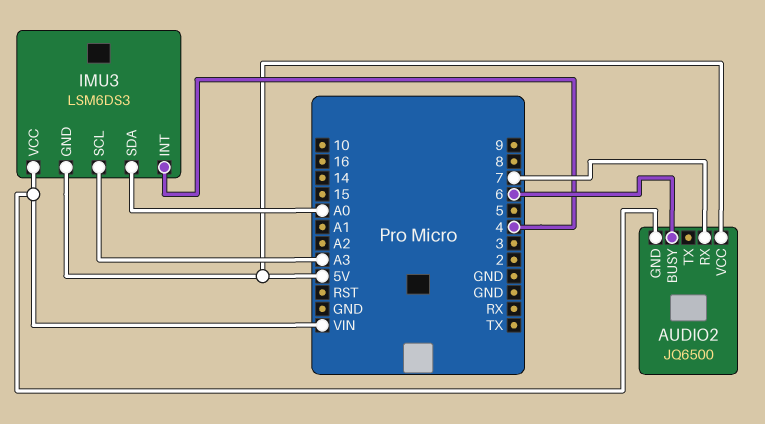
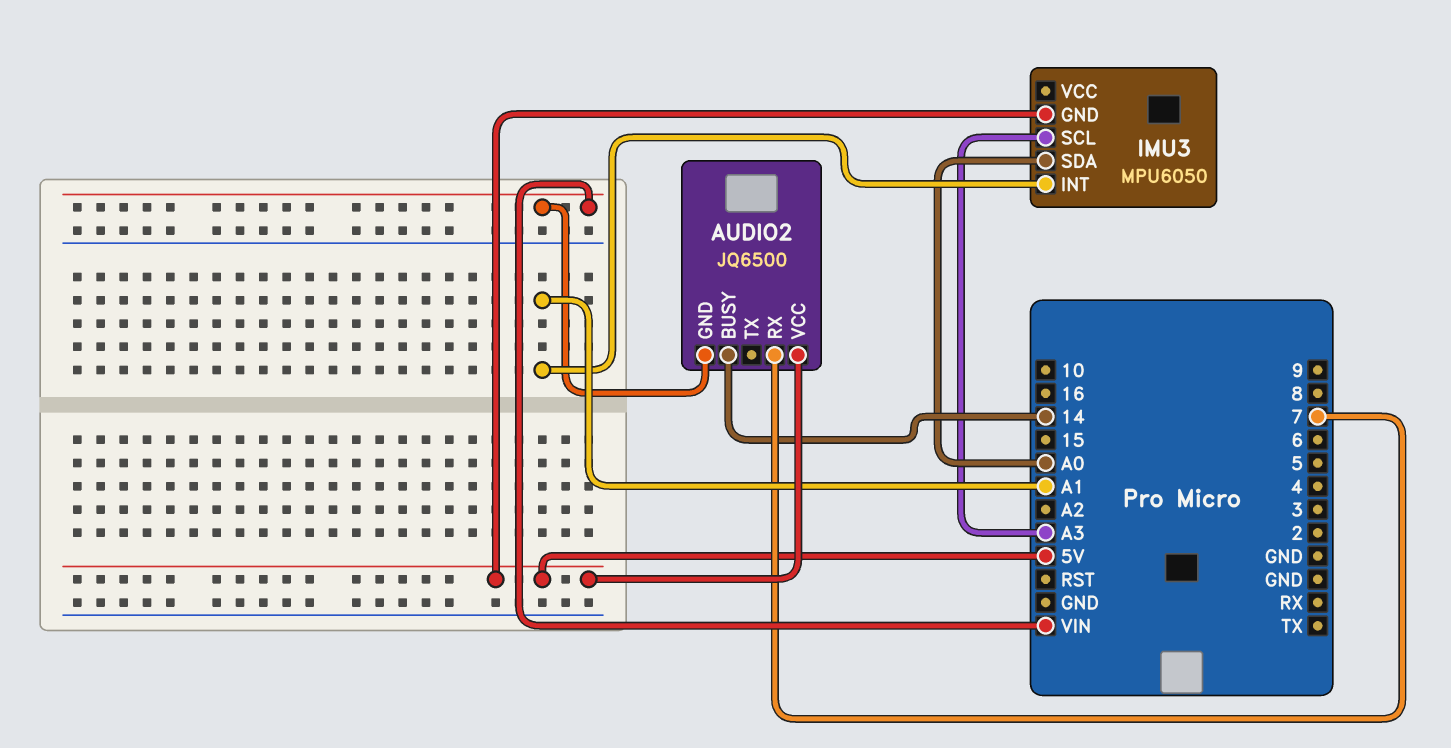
AUDIO2 pin BUSY: 6 -> 14
IMU3: LSM6DS3 -> MPU6050
IMU3 pin INT: 4 -> A1
IMU3 pin VCC: VIN -> none

